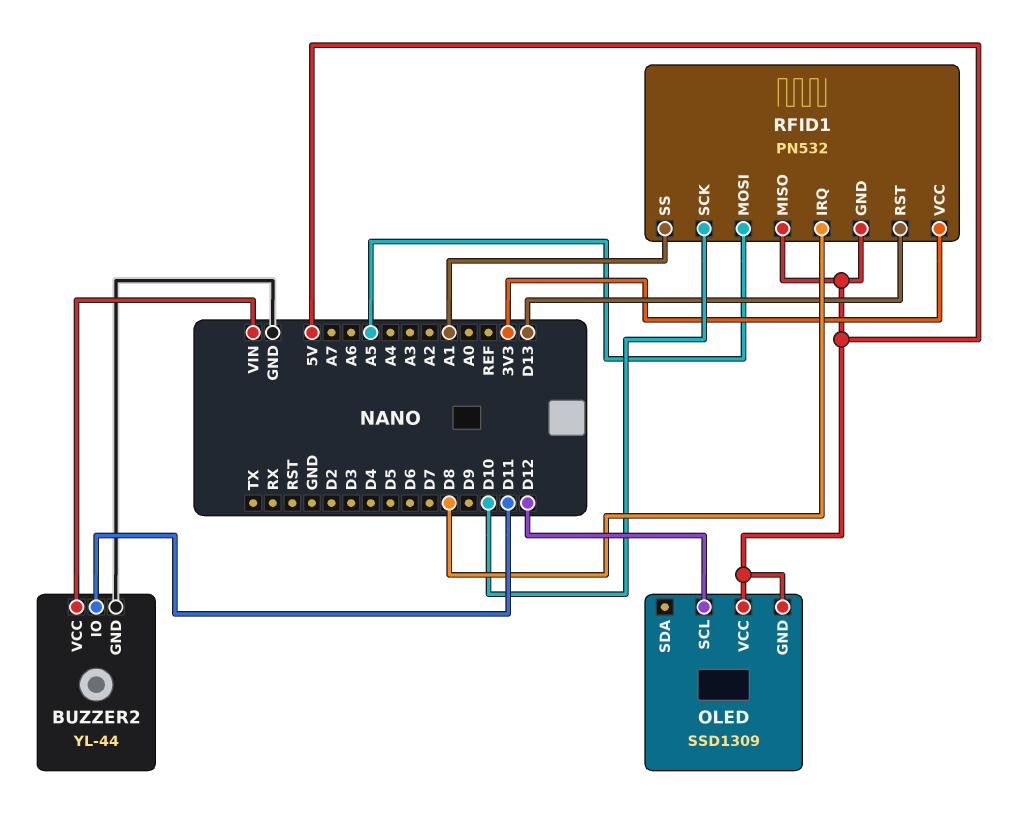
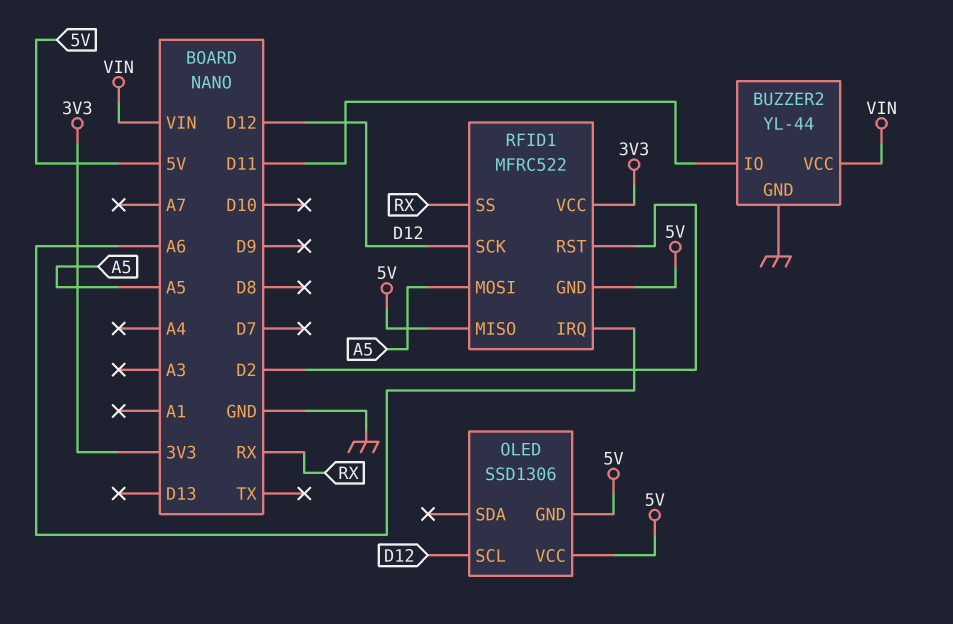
OLED: SSD1309 -> SSD1306
RFID1: PN532 -> MFRC522
RFID1 pin IRQ: D8 -> A6
RFID1 pin RST: D13 -> D2
RFID1 pin SCK: D10 -> D12
RFID1 pin SS: A1 -> RX

